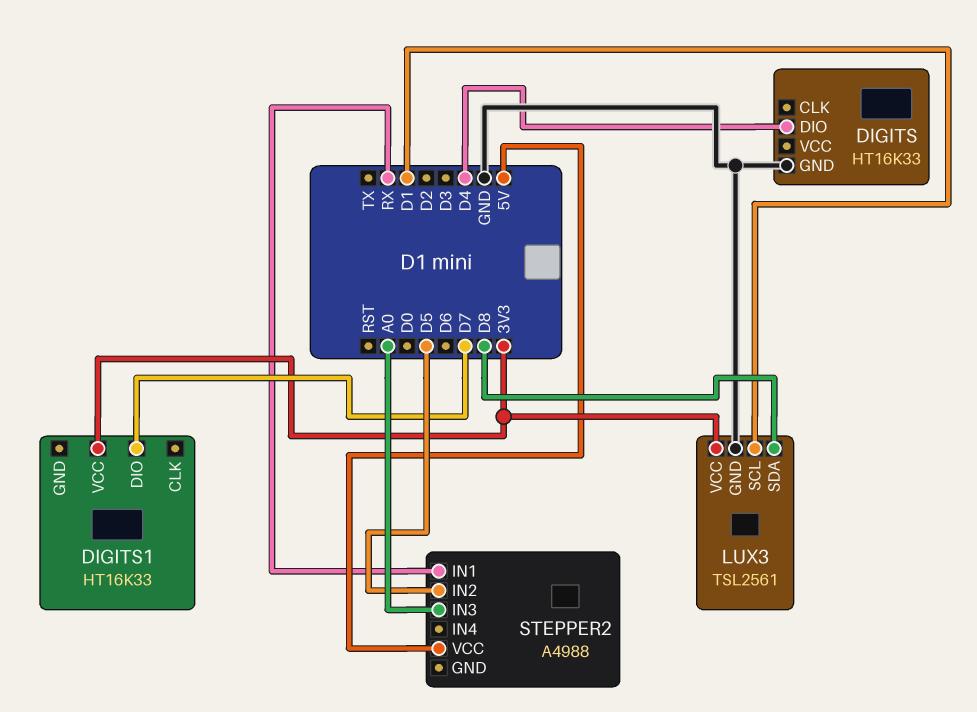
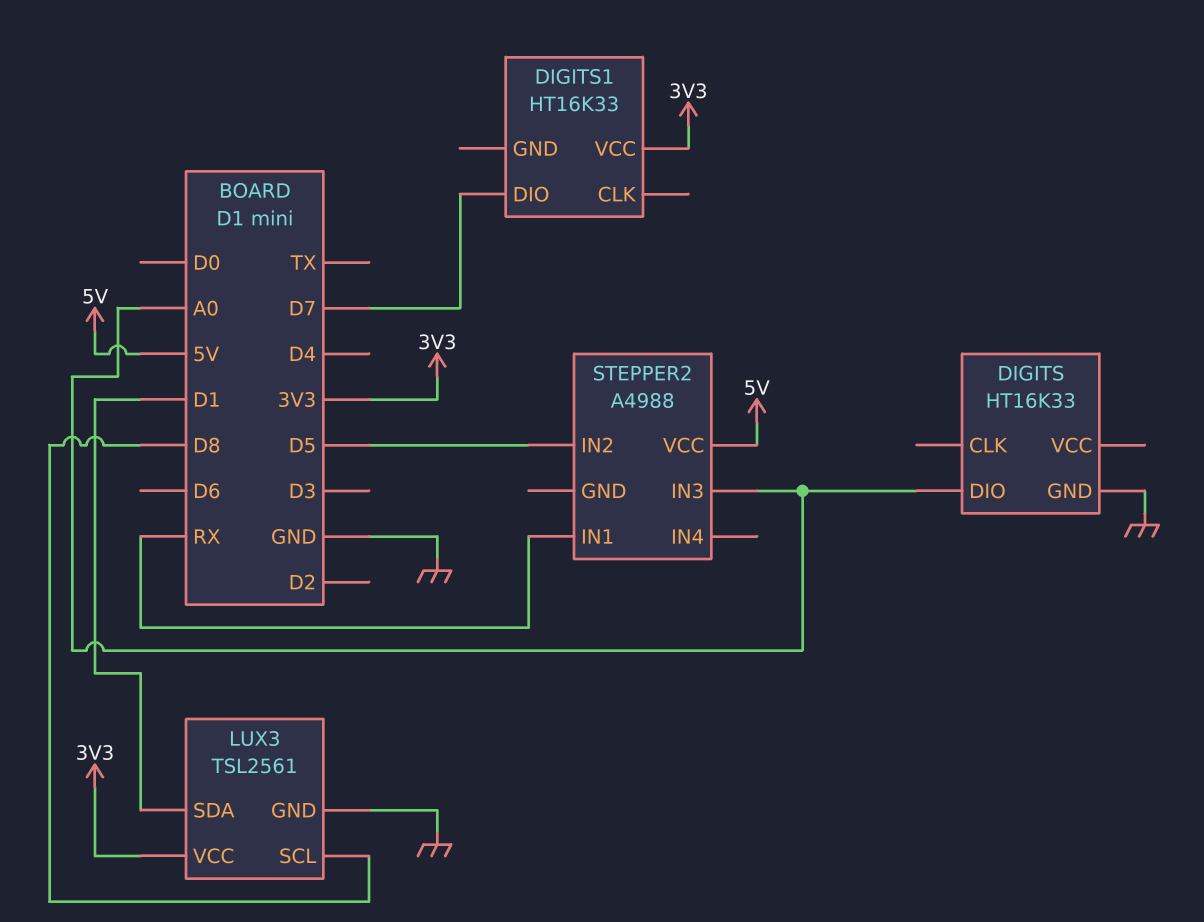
DIGITS pin DIO: D4 -> A0
LUX3 pin SCL: D1 -> D8
LUX3 pin SDA: D8 -> D1

